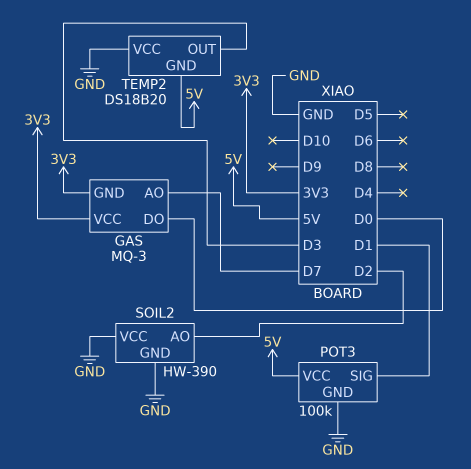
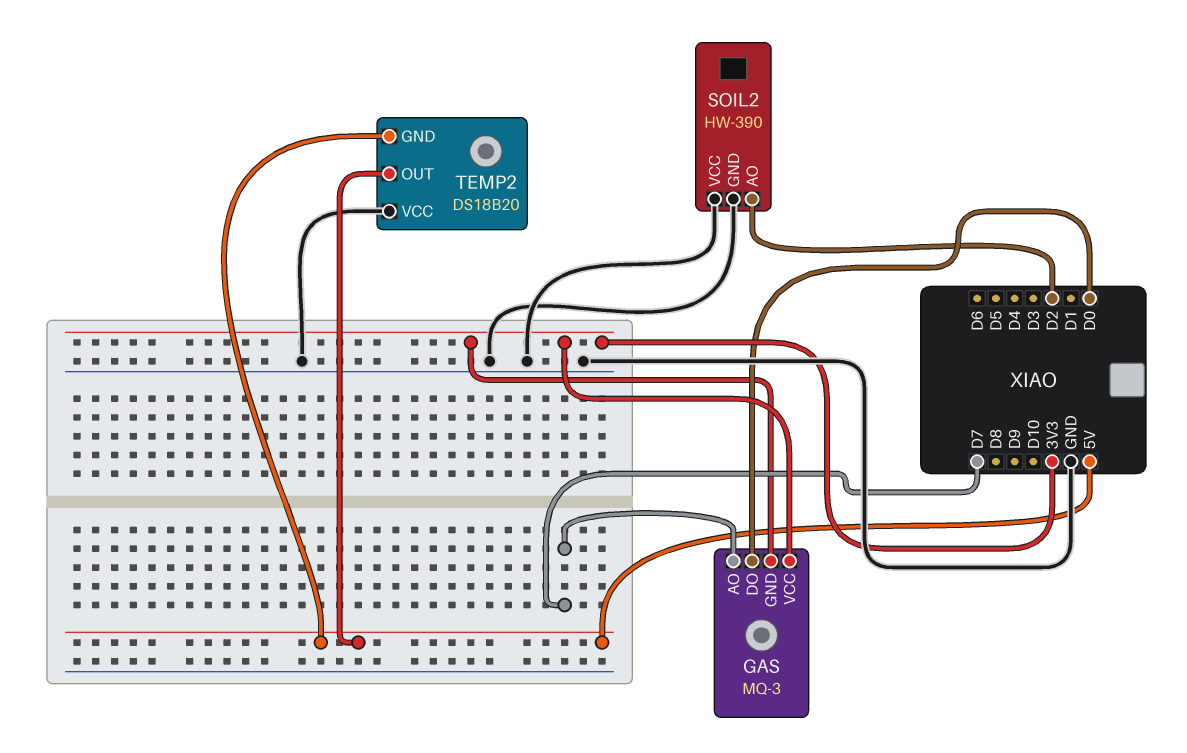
POT3: 100k -> none
POT3 pin GND: GND -> none
POT3 pin SIG: D1 -> none
POT3 pin VCC: 5V -> none
TEMP2 pin OUT: D3 -> 5V

